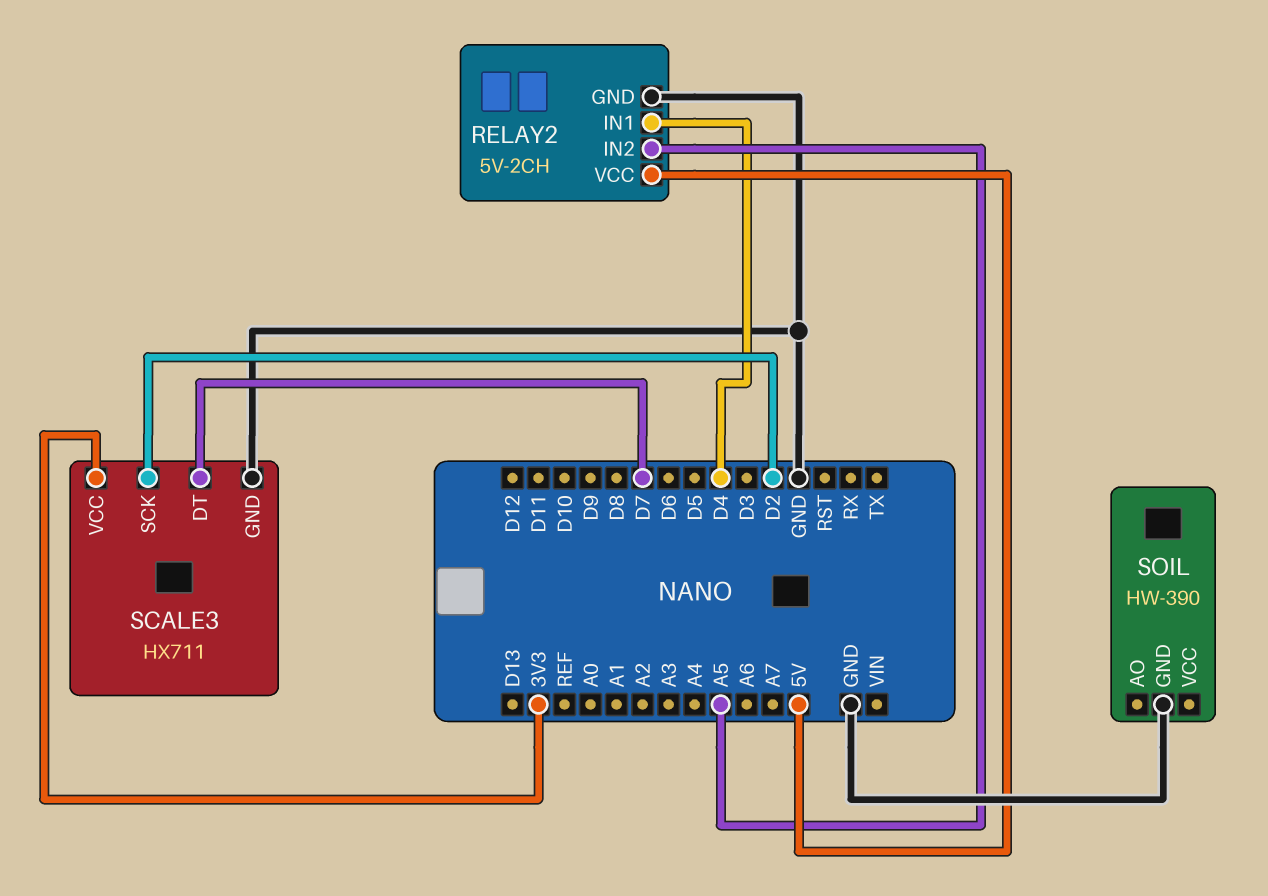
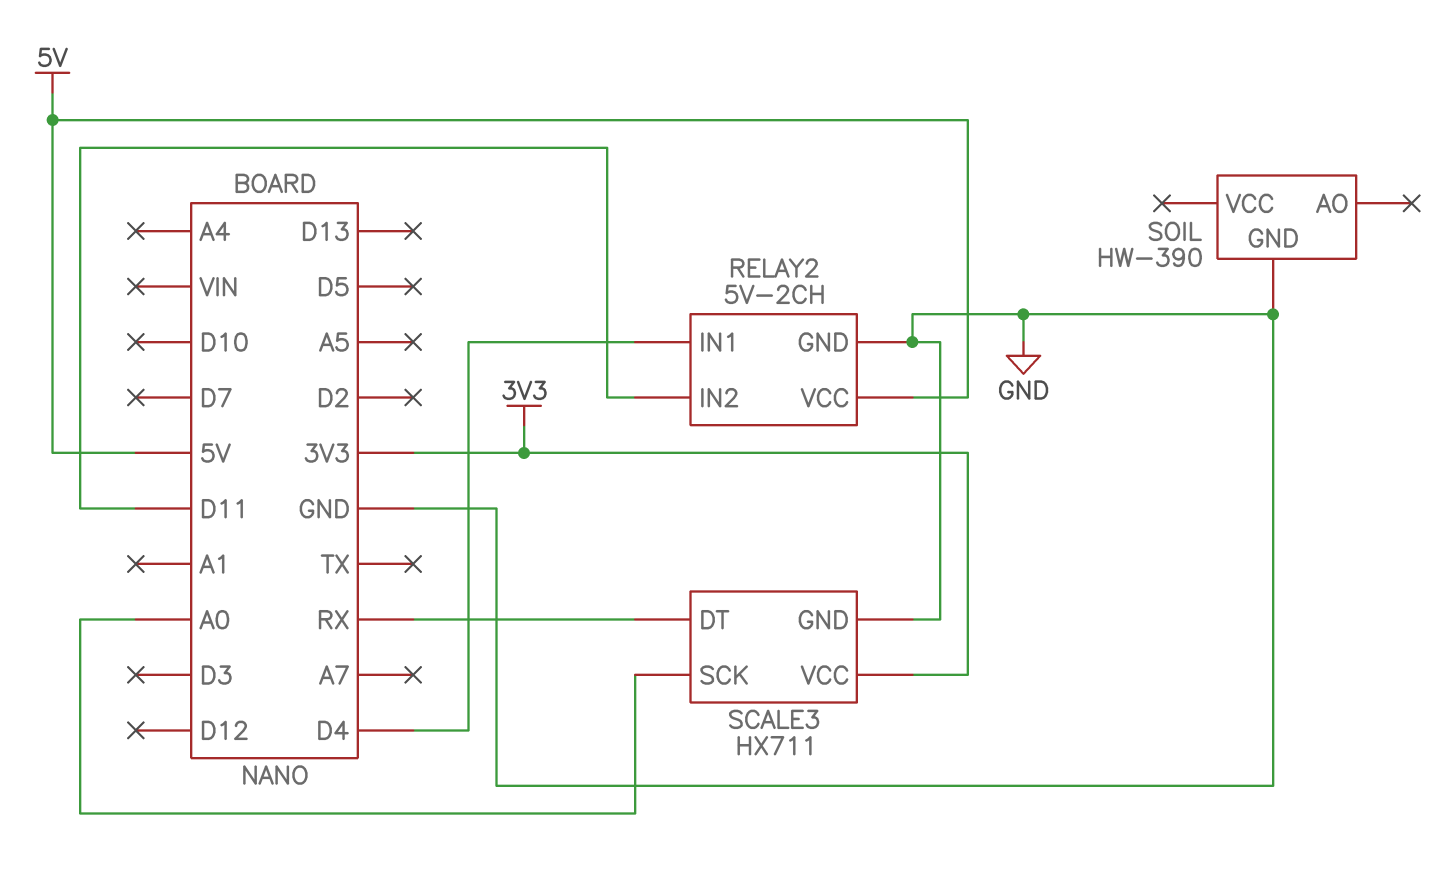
RELAY2 pin IN2: A5 -> D11
SCALE3 pin DT: D7 -> RX
SCALE3 pin SCK: D2 -> A0

